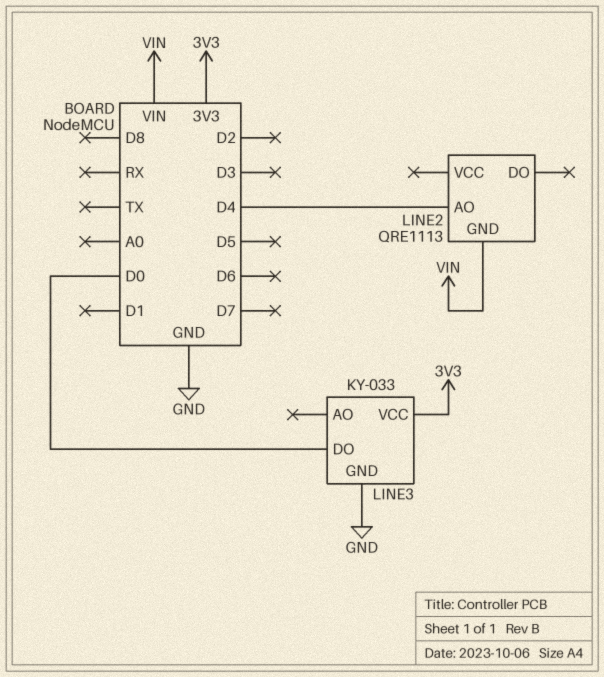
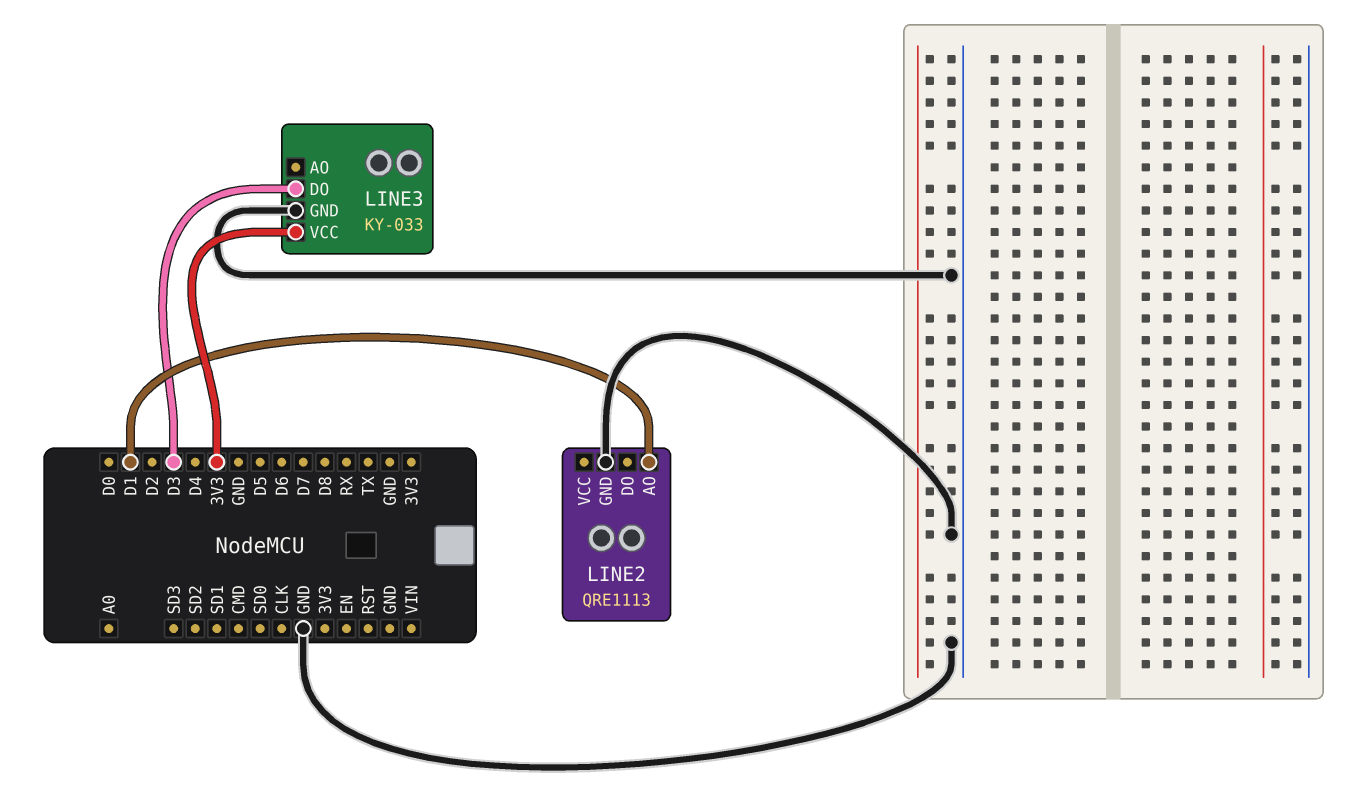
LINE2 pin AO: D4 -> D1
LINE2 pin GND: VIN -> GND
LINE3 pin DO: D0 -> D3

